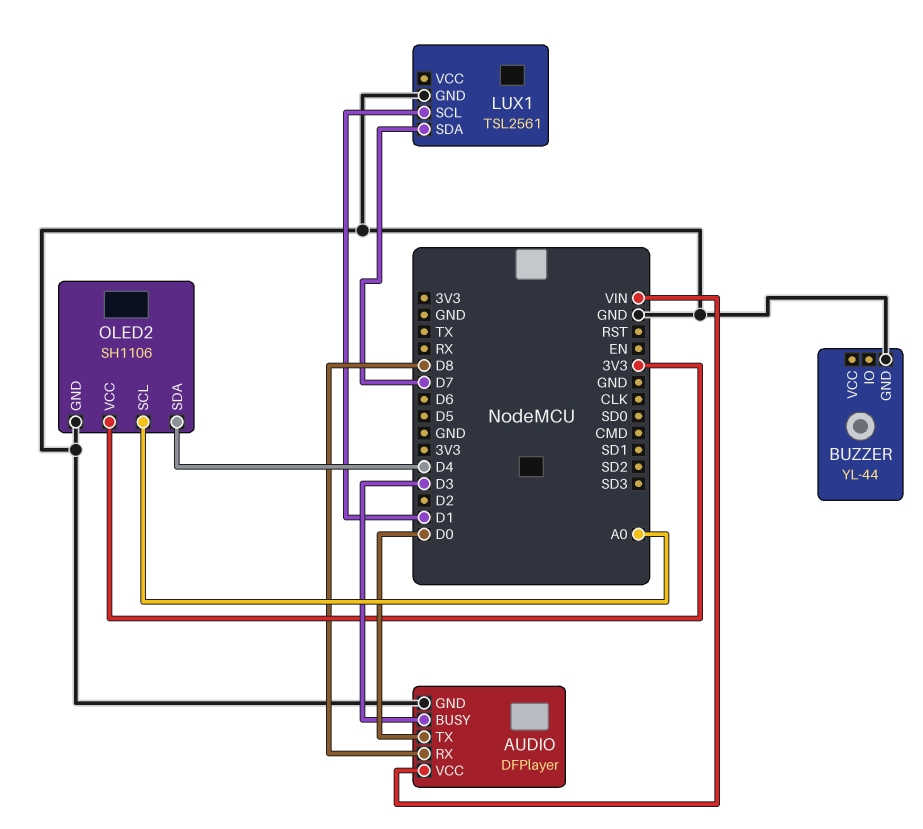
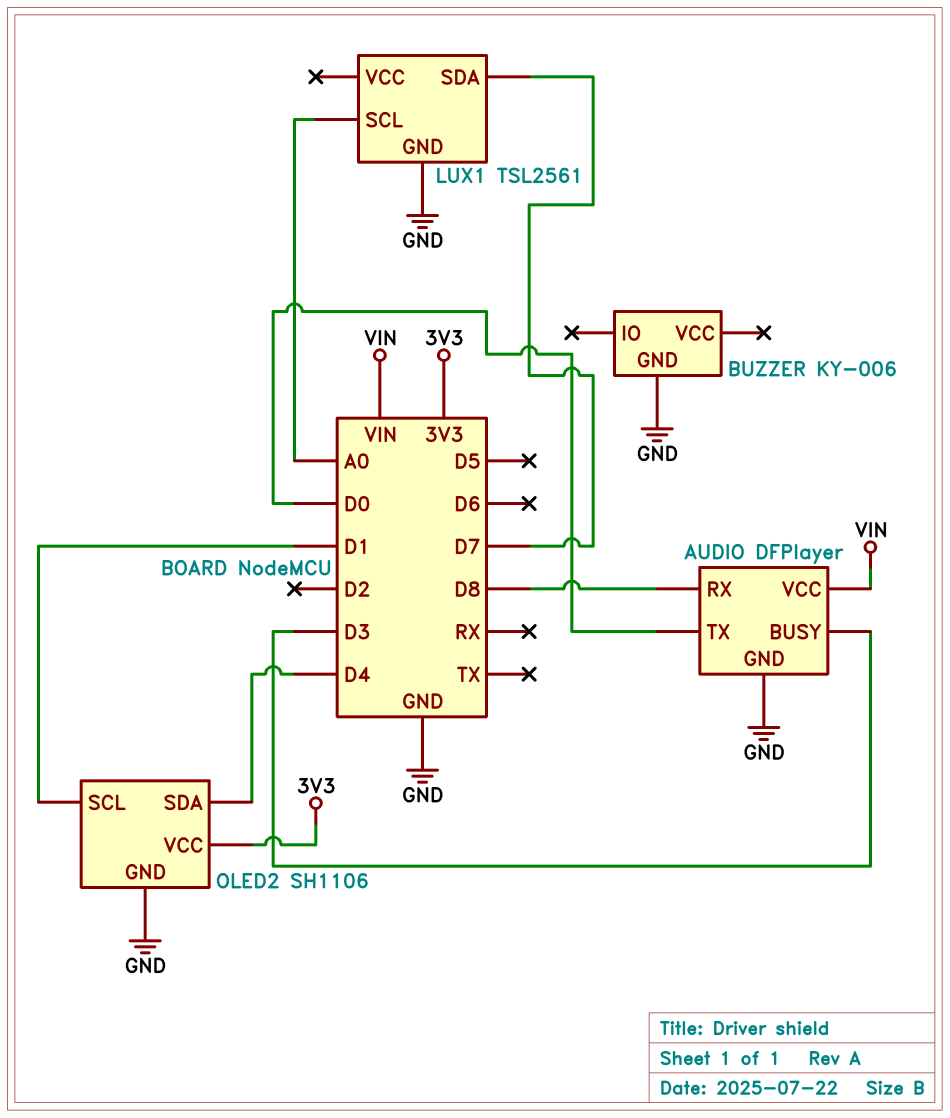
BUZZER: YL-44 -> KY-006
LUX1 pin SCL: D1 -> A0
OLED2 pin SCL: A0 -> D1

